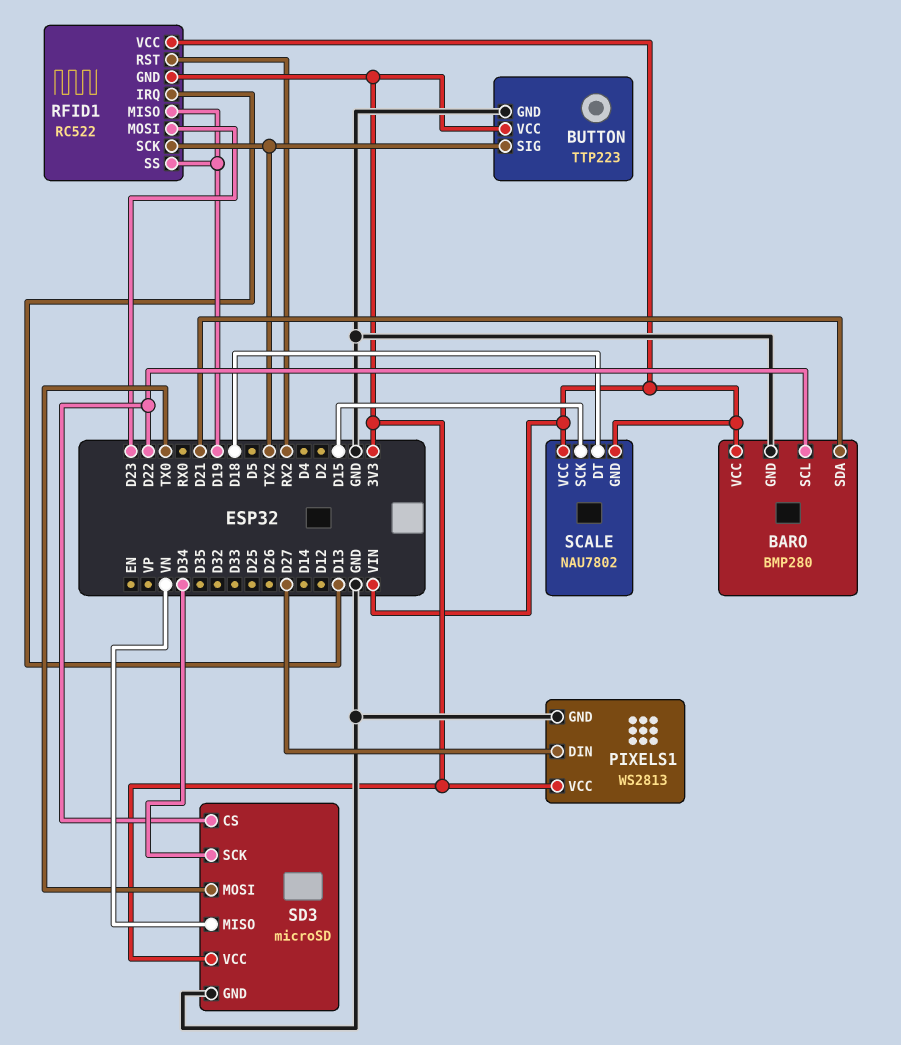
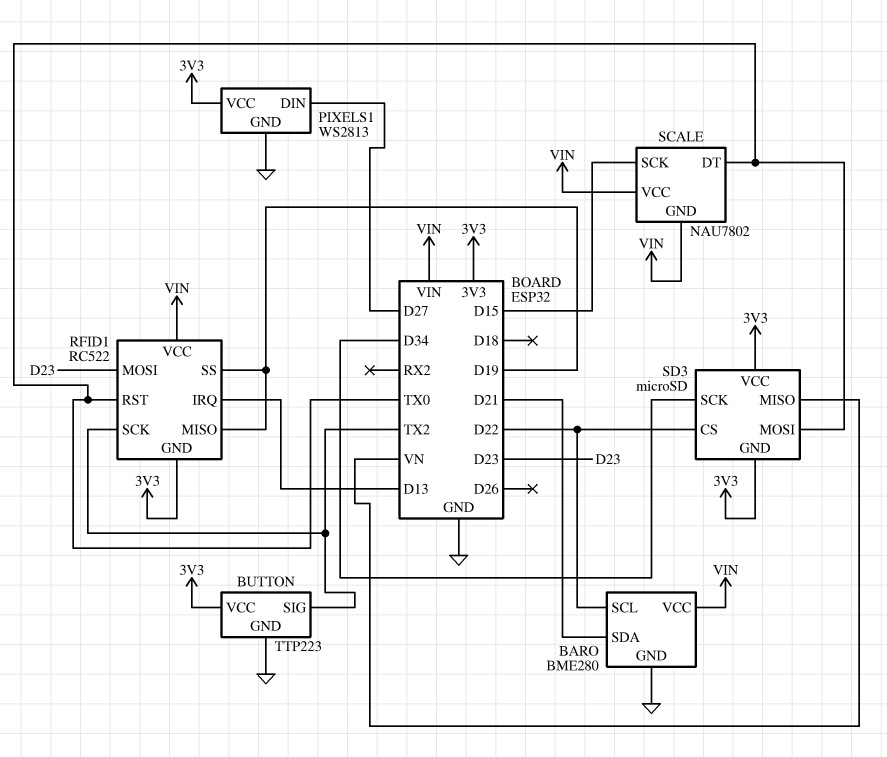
BARO: BMP280 -> BME280
RFID1 pin RST: RX2 -> TX0
SCALE pin DT: D18 -> TX0
SD3 pin GND: GND -> 3V3

